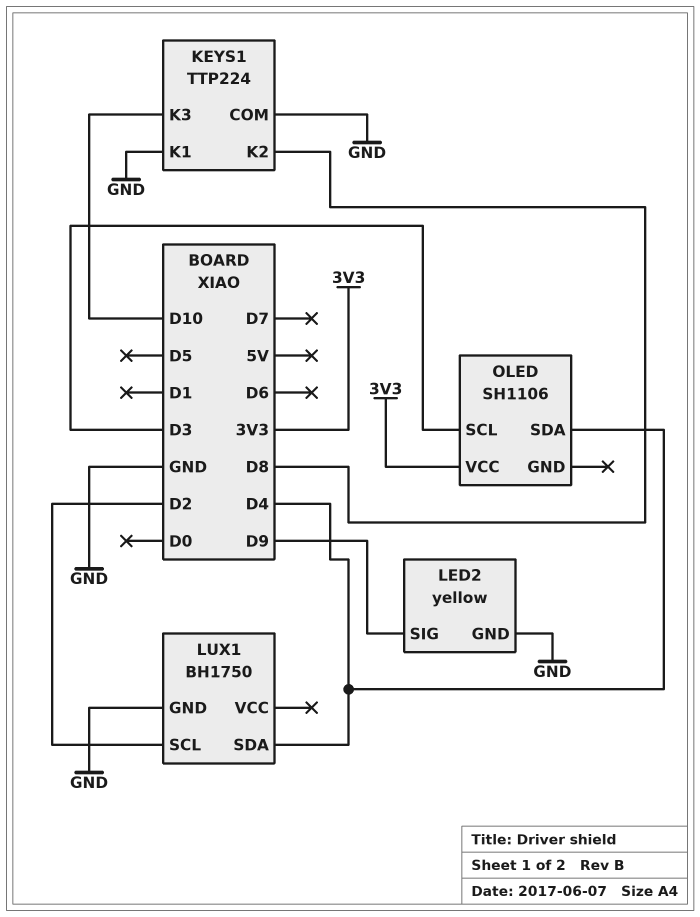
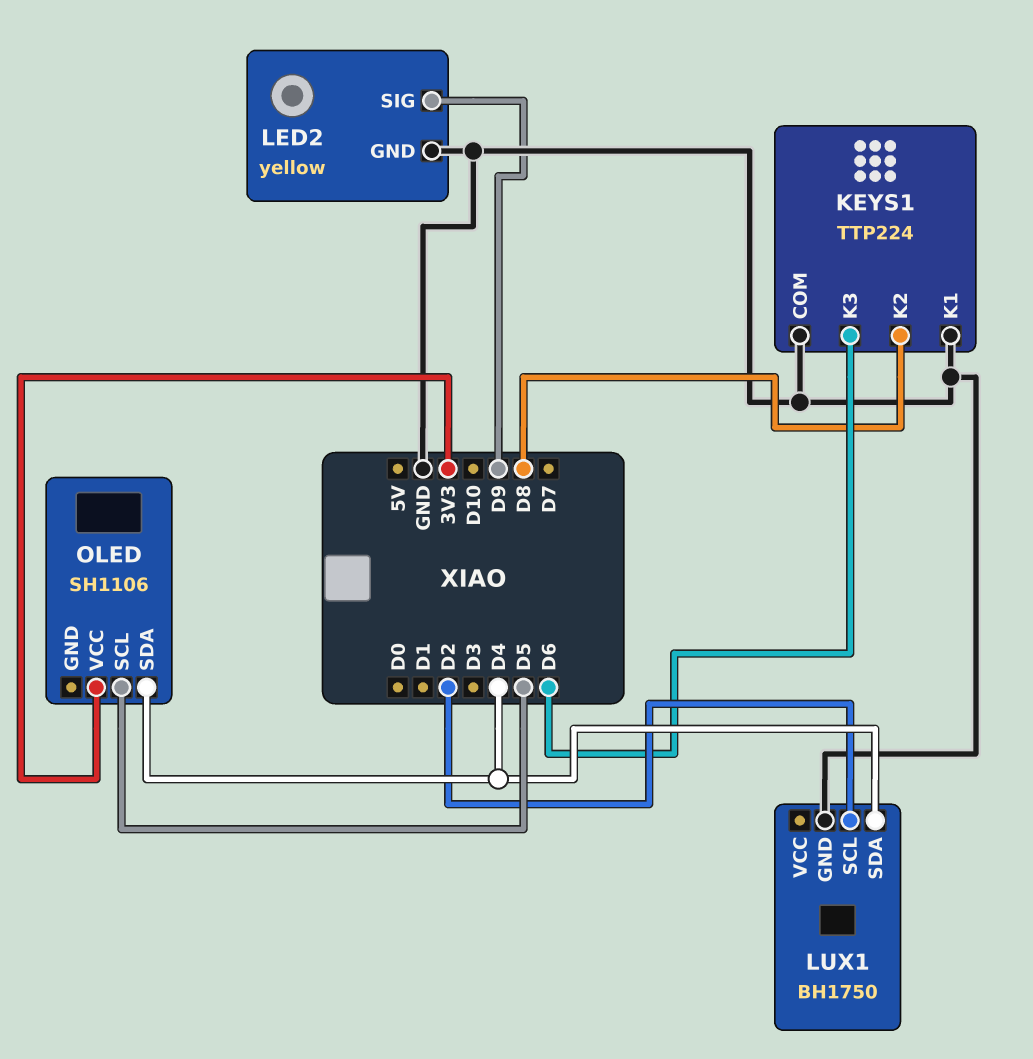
KEYS1 pin K3: D10 -> D6
OLED pin SCL: D3 -> D5

